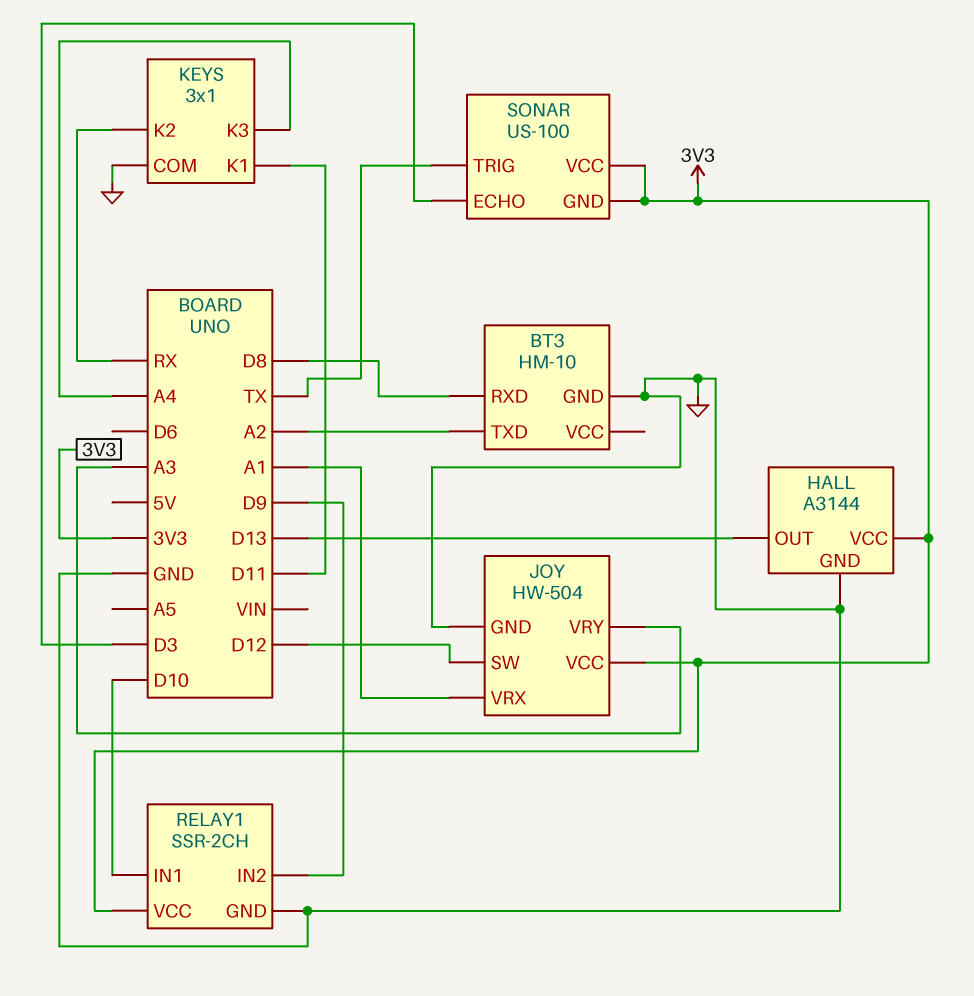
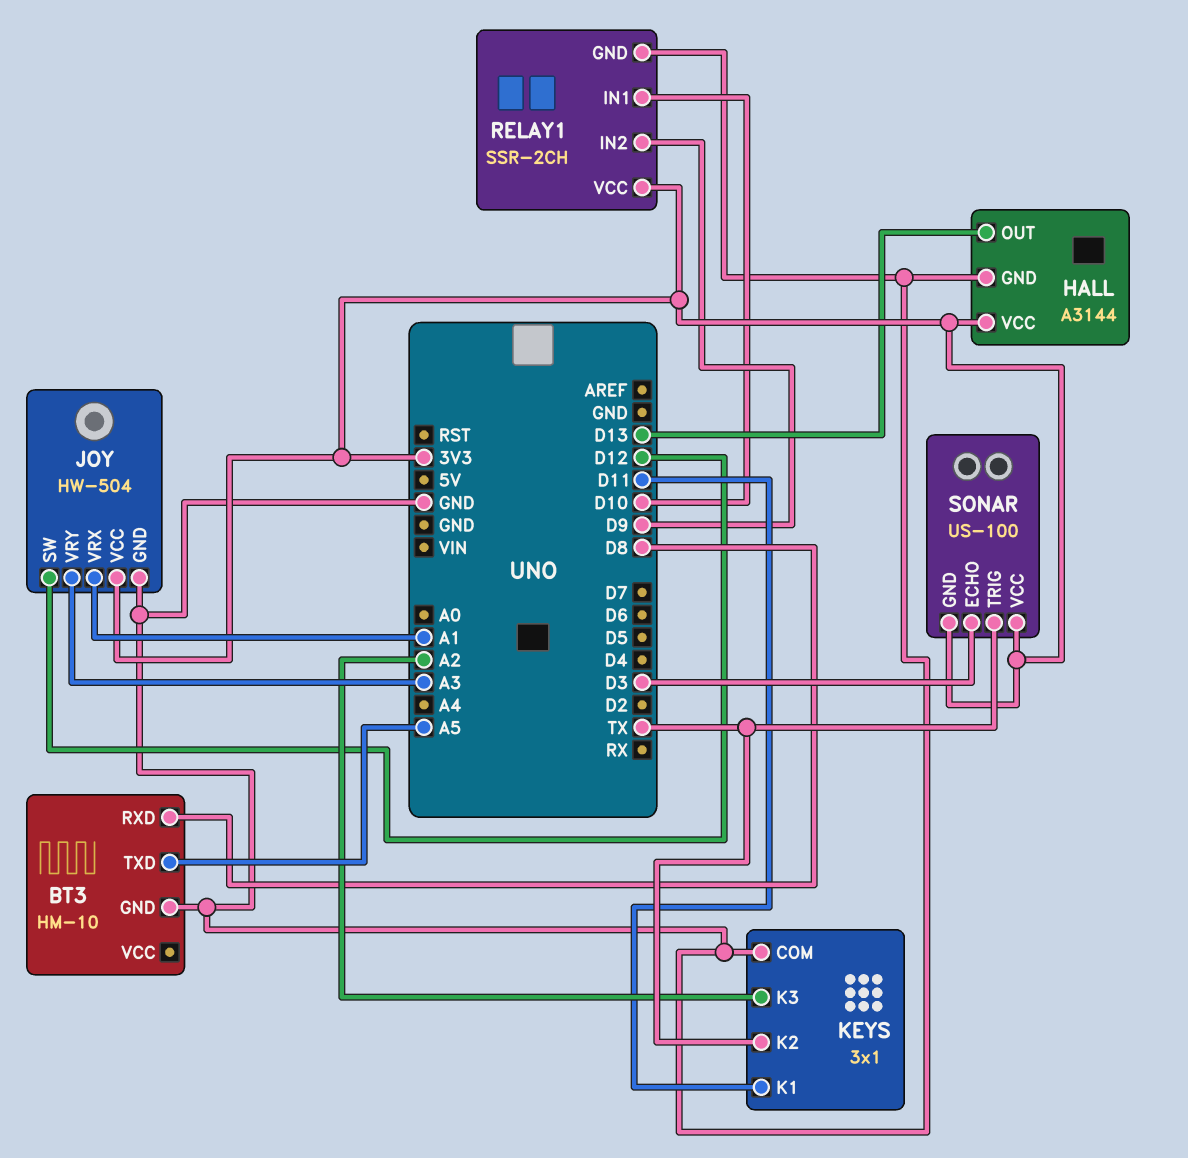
BT3 pin TXD: A2 -> A5
KEYS pin K2: RX -> TX
KEYS pin K3: A4 -> A2

